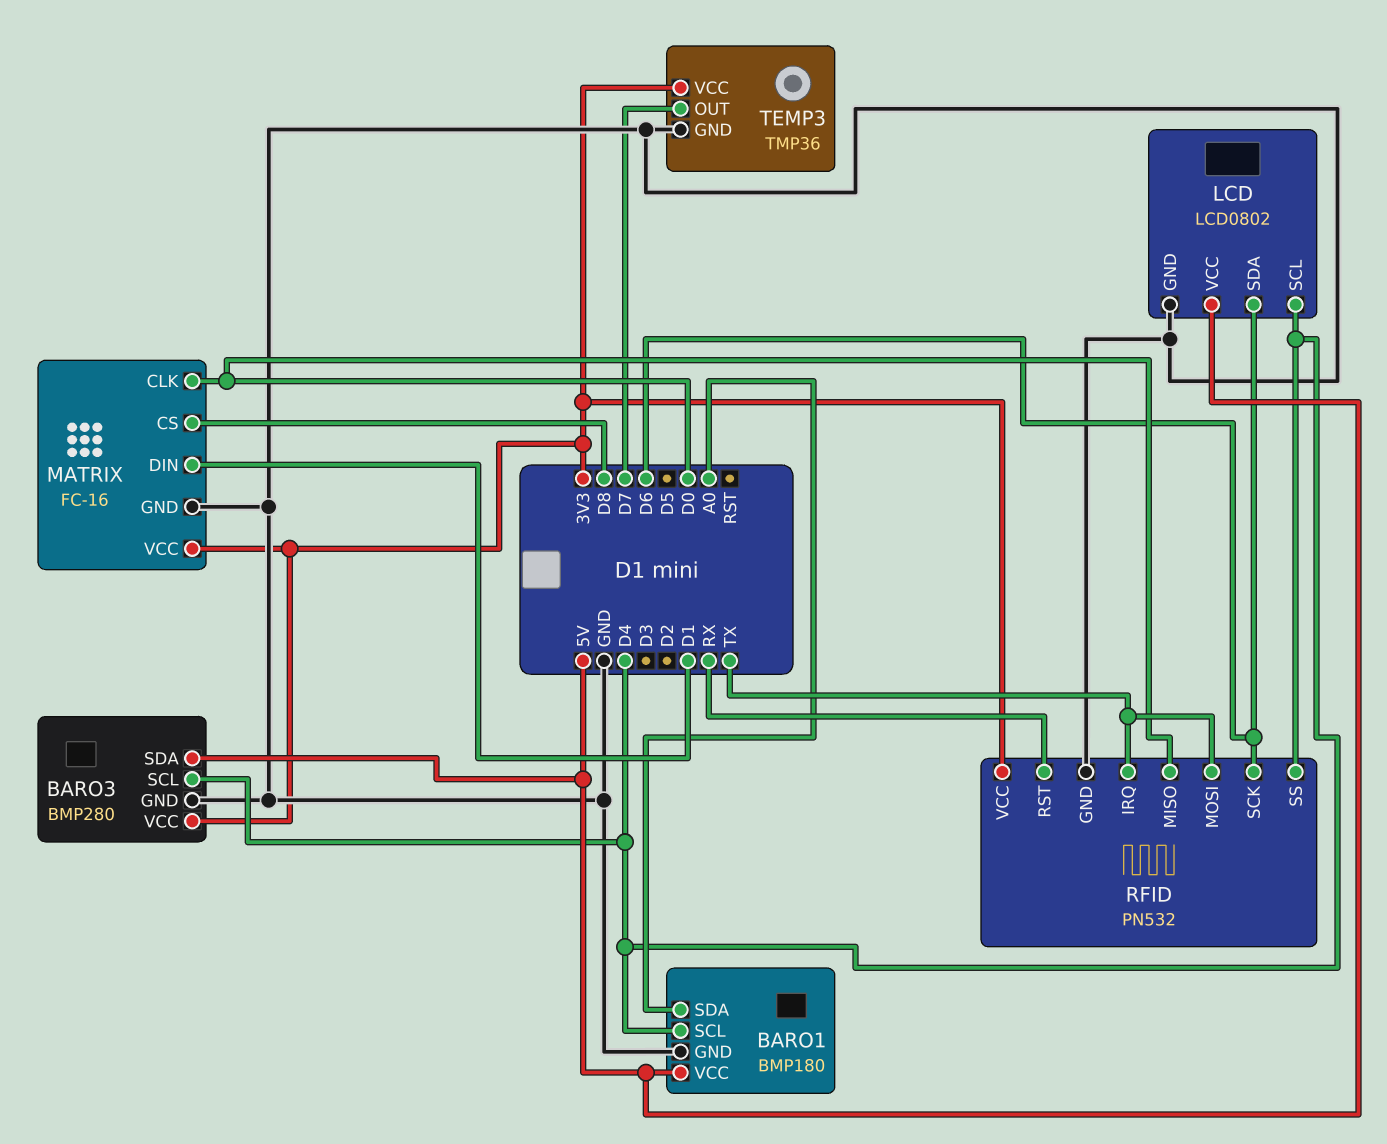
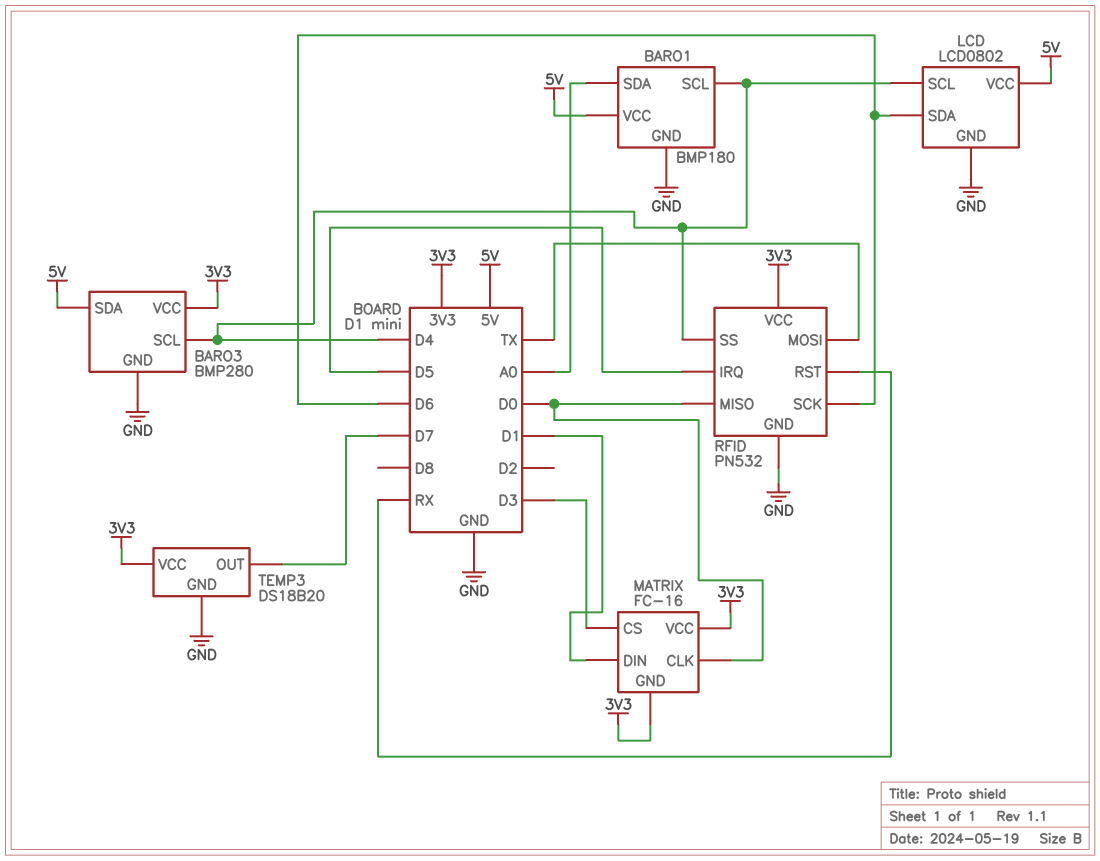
MATRIX pin CS: D8 -> D3
MATRIX pin GND: GND -> 3V3
RFID pin IRQ: TX -> D5
TEMP3: TMP36 -> DS18B20

